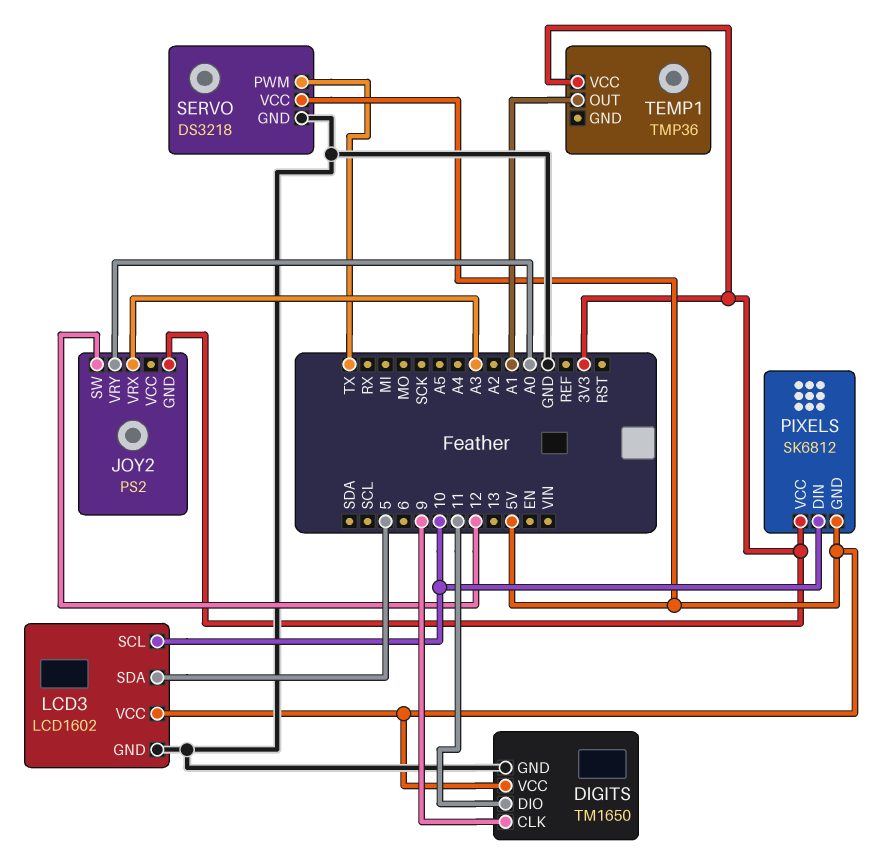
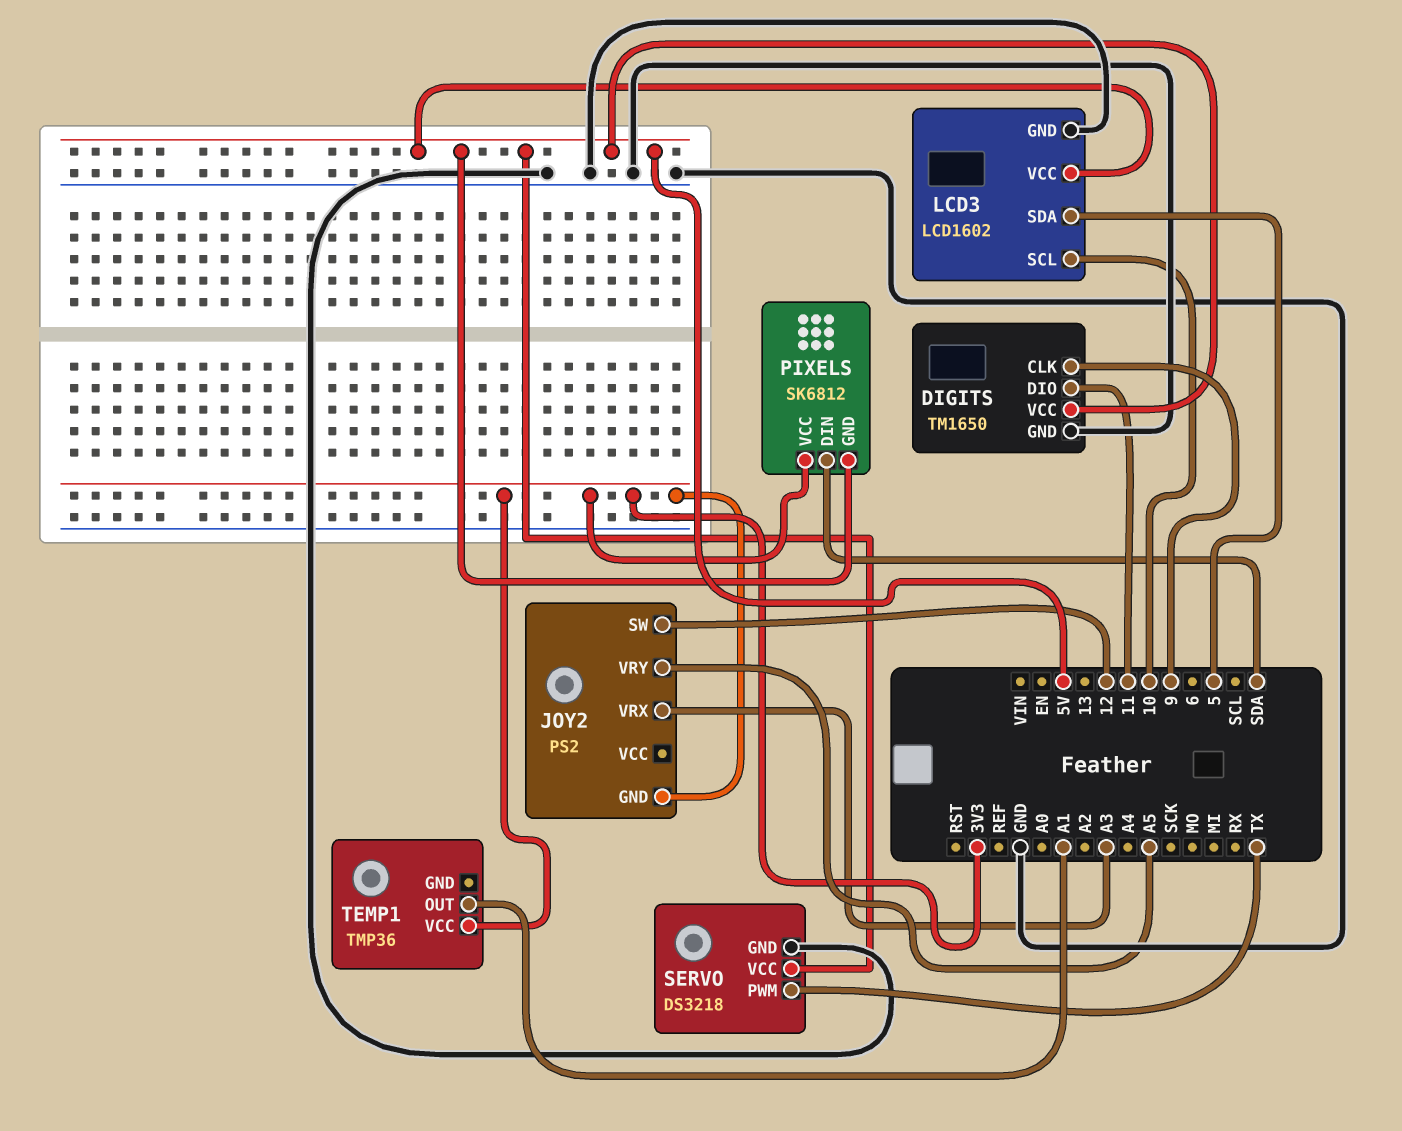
JOY2 pin VRY: A0 -> A5
PIXELS pin DIN: 10 -> SDA

